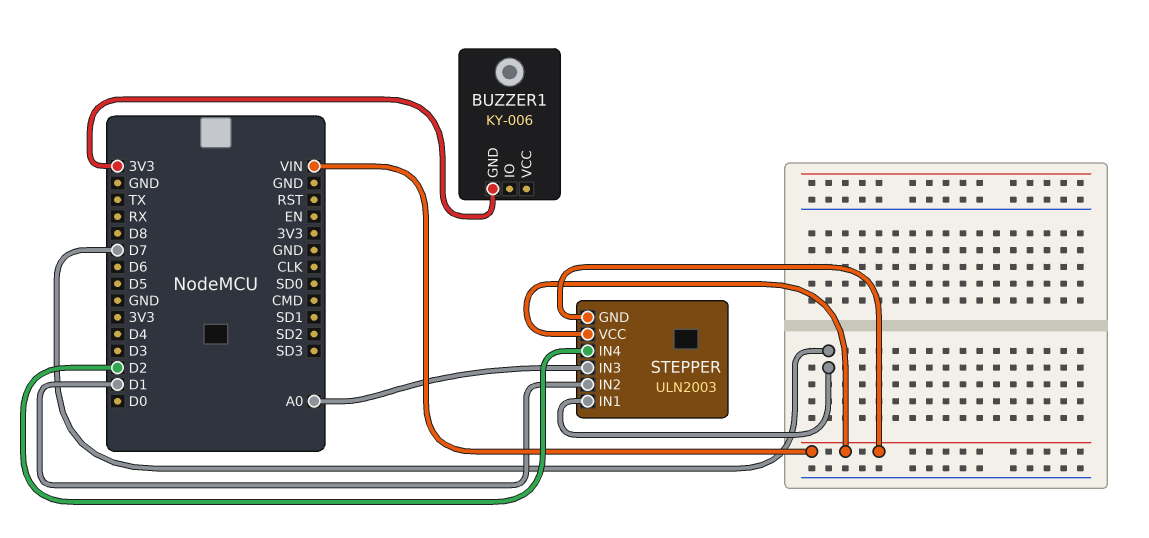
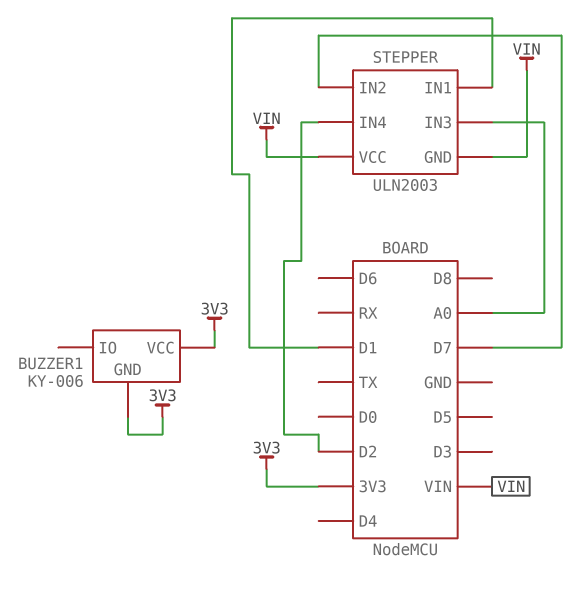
BUZZER1 pin VCC: none -> 3V3
STEPPER pin IN1: D7 -> D1
STEPPER pin IN2: D1 -> D7

